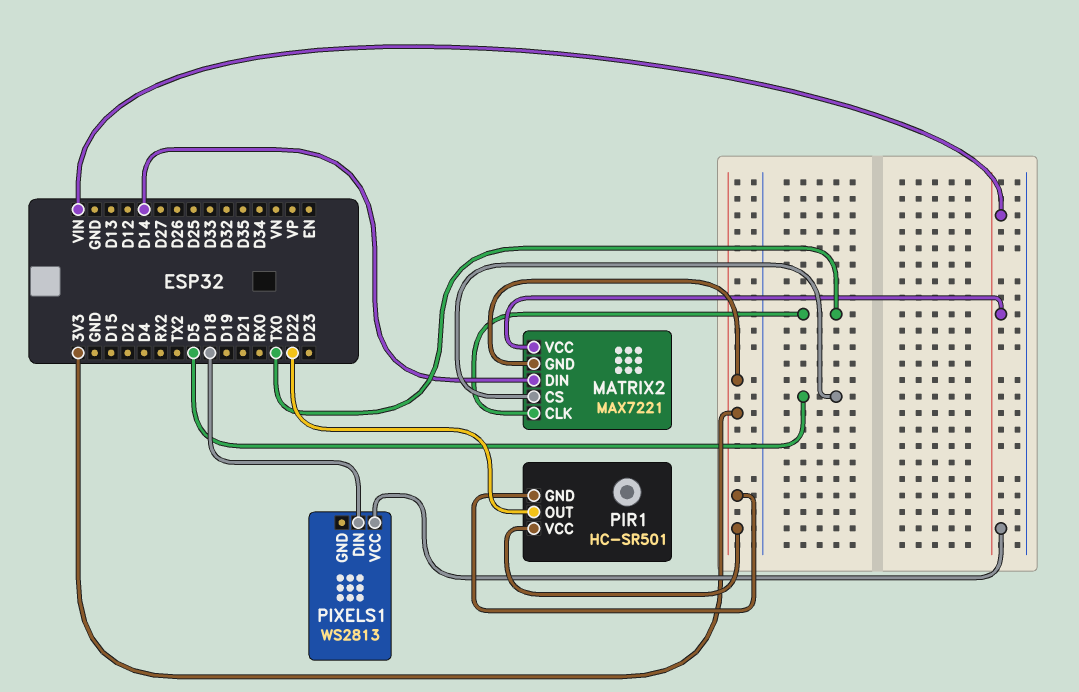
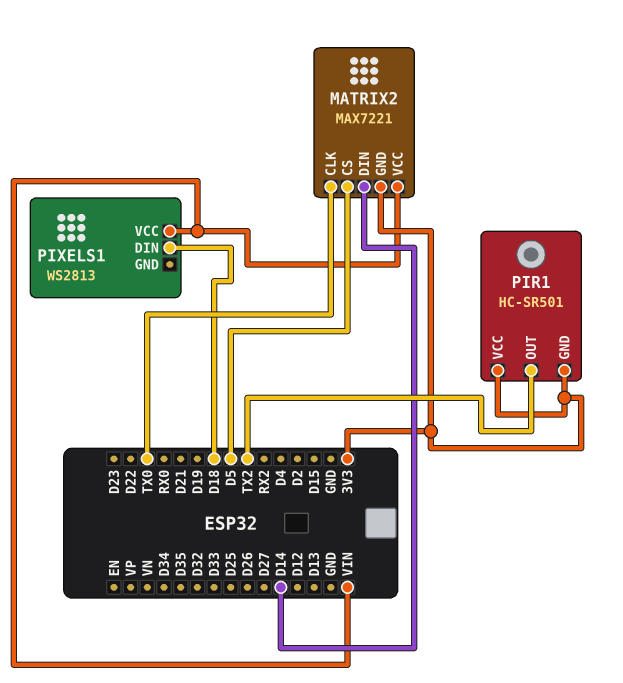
PIR1 pin OUT: D22 -> TX2

